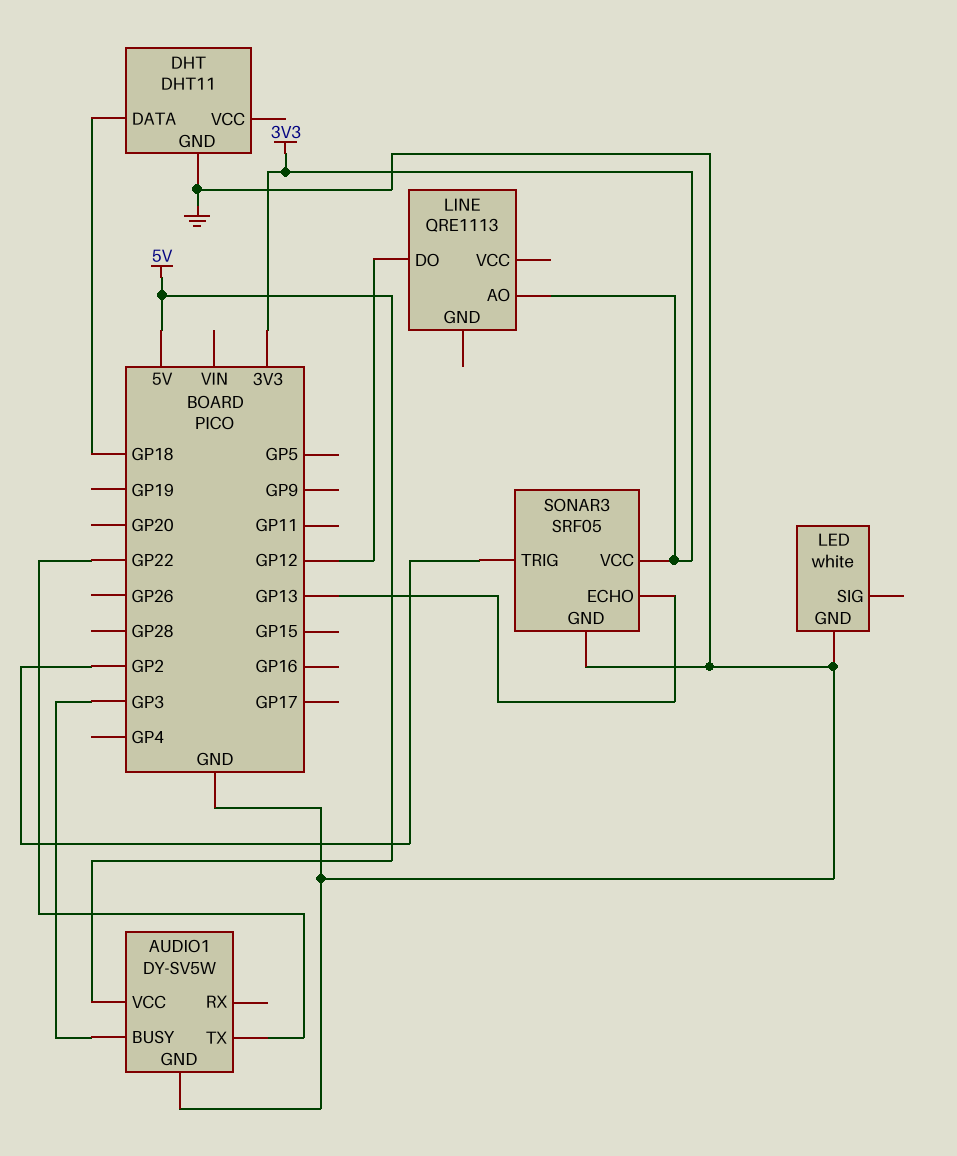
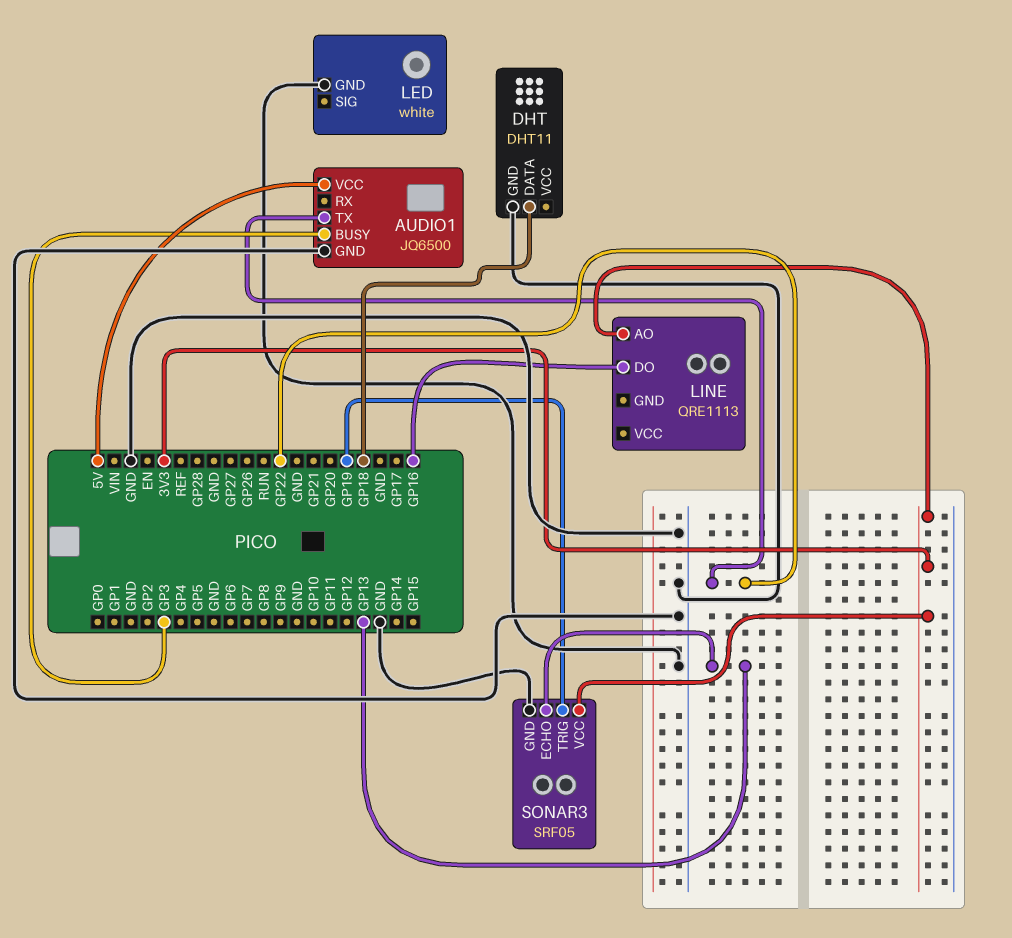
AUDIO1: DY-SV5W -> JQ6500
LINE pin DO: GP12 -> GP16
SONAR3 pin TRIG: GP2 -> GP19

